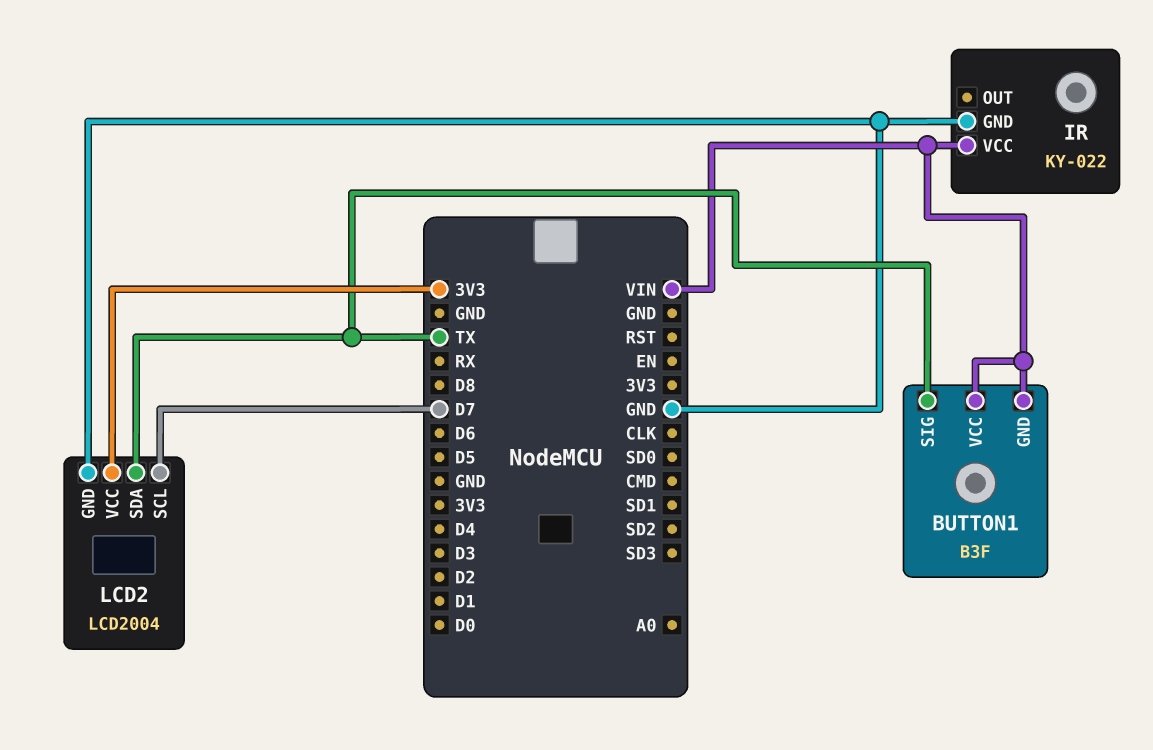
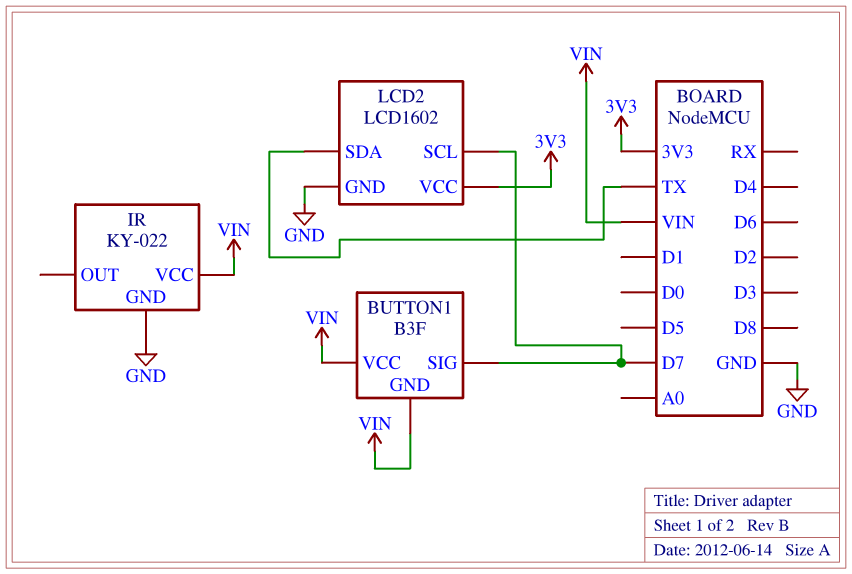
BUTTON1 pin SIG: TX -> D7
LCD2: LCD2004 -> LCD1602

